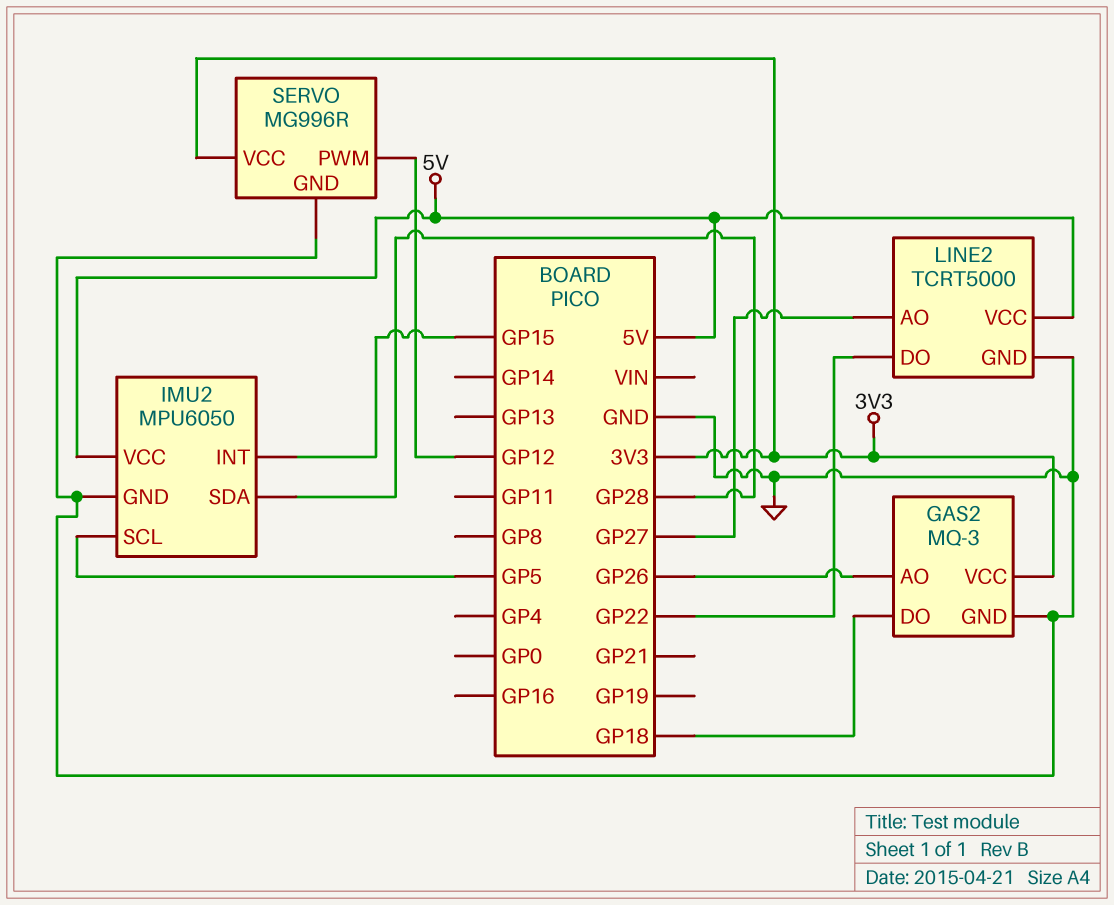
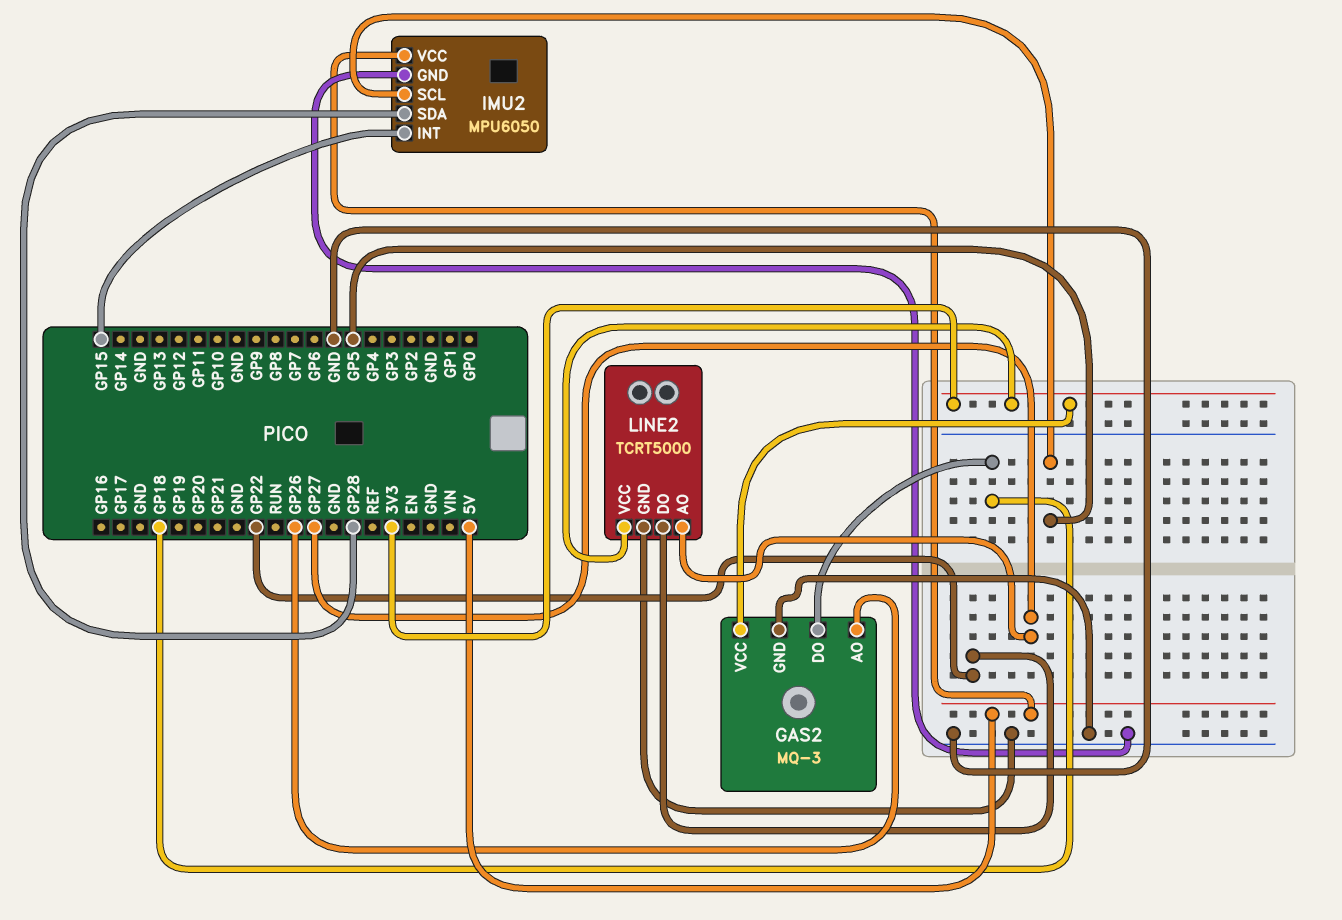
LINE2 pin VCC: 5V -> 3V3
SERVO: MG996R -> none
SERVO pin GND: GND -> none
SERVO pin PWM: GP12 -> none
SERVO pin VCC: 3V3 -> none

